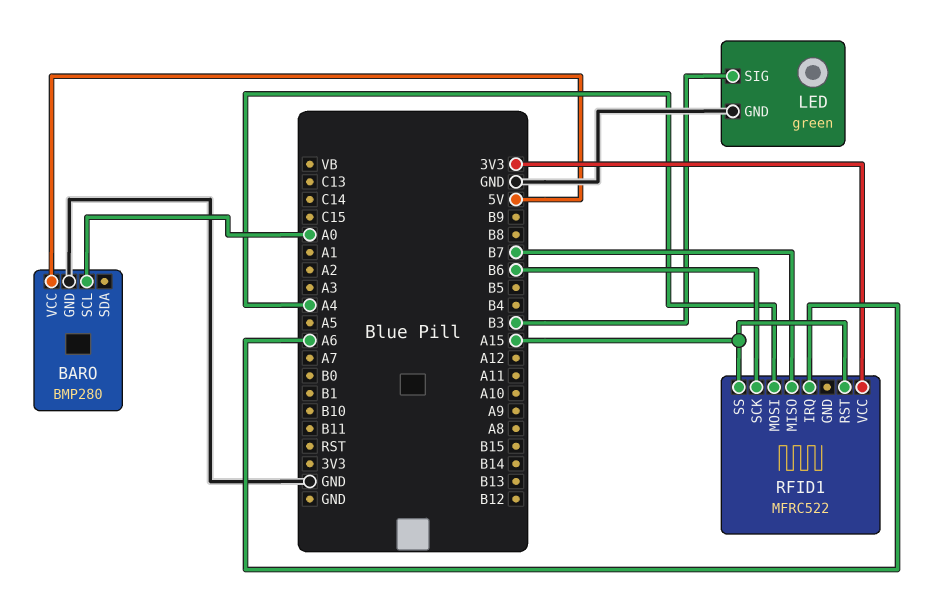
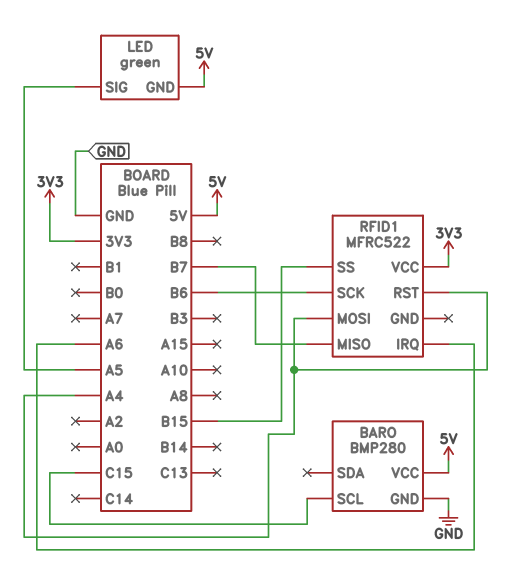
BARO pin SCL: A0 -> C15
LED pin GND: GND -> 5V
LED pin SIG: B3 -> A5
RFID1 pin RST: A15 -> A4
RFID1 pin SS: A15 -> B15

